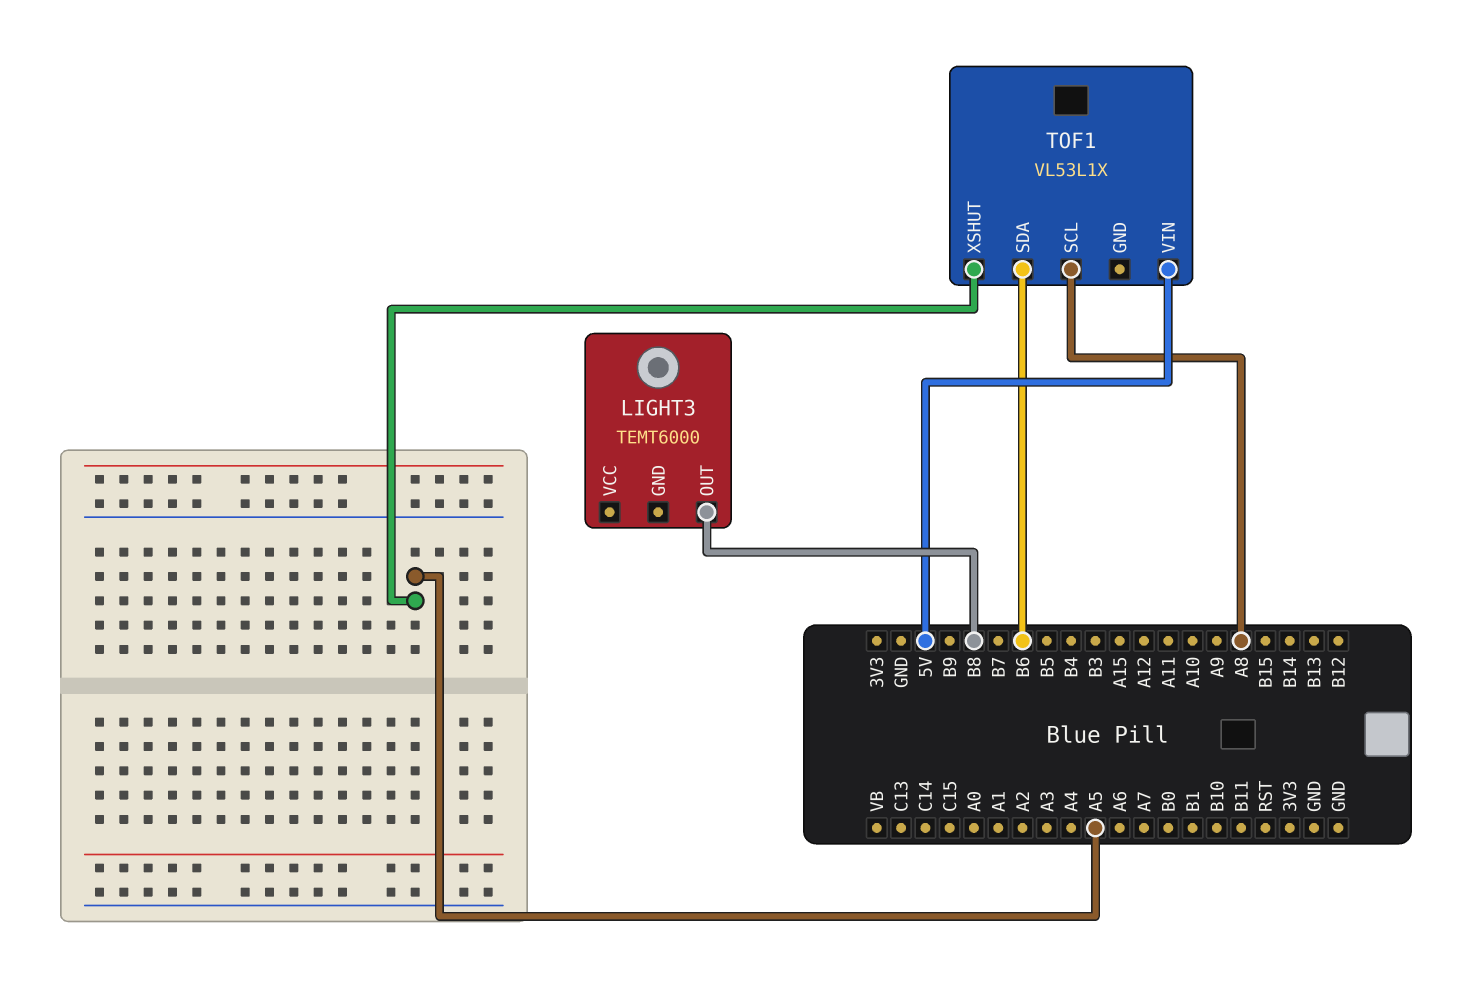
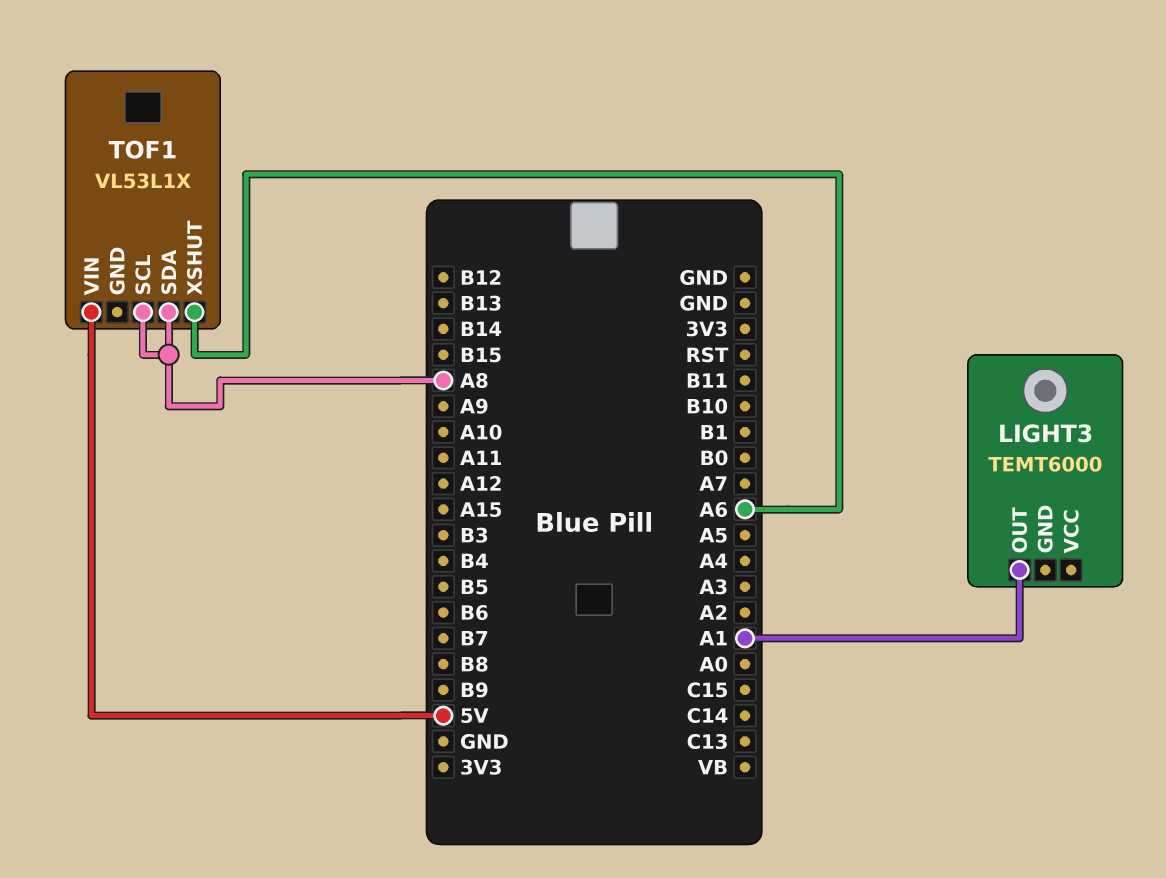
LIGHT3 pin OUT: B8 -> A1
TOF1 pin SDA: B6 -> A8
TOF1 pin XSHUT: A5 -> A6

